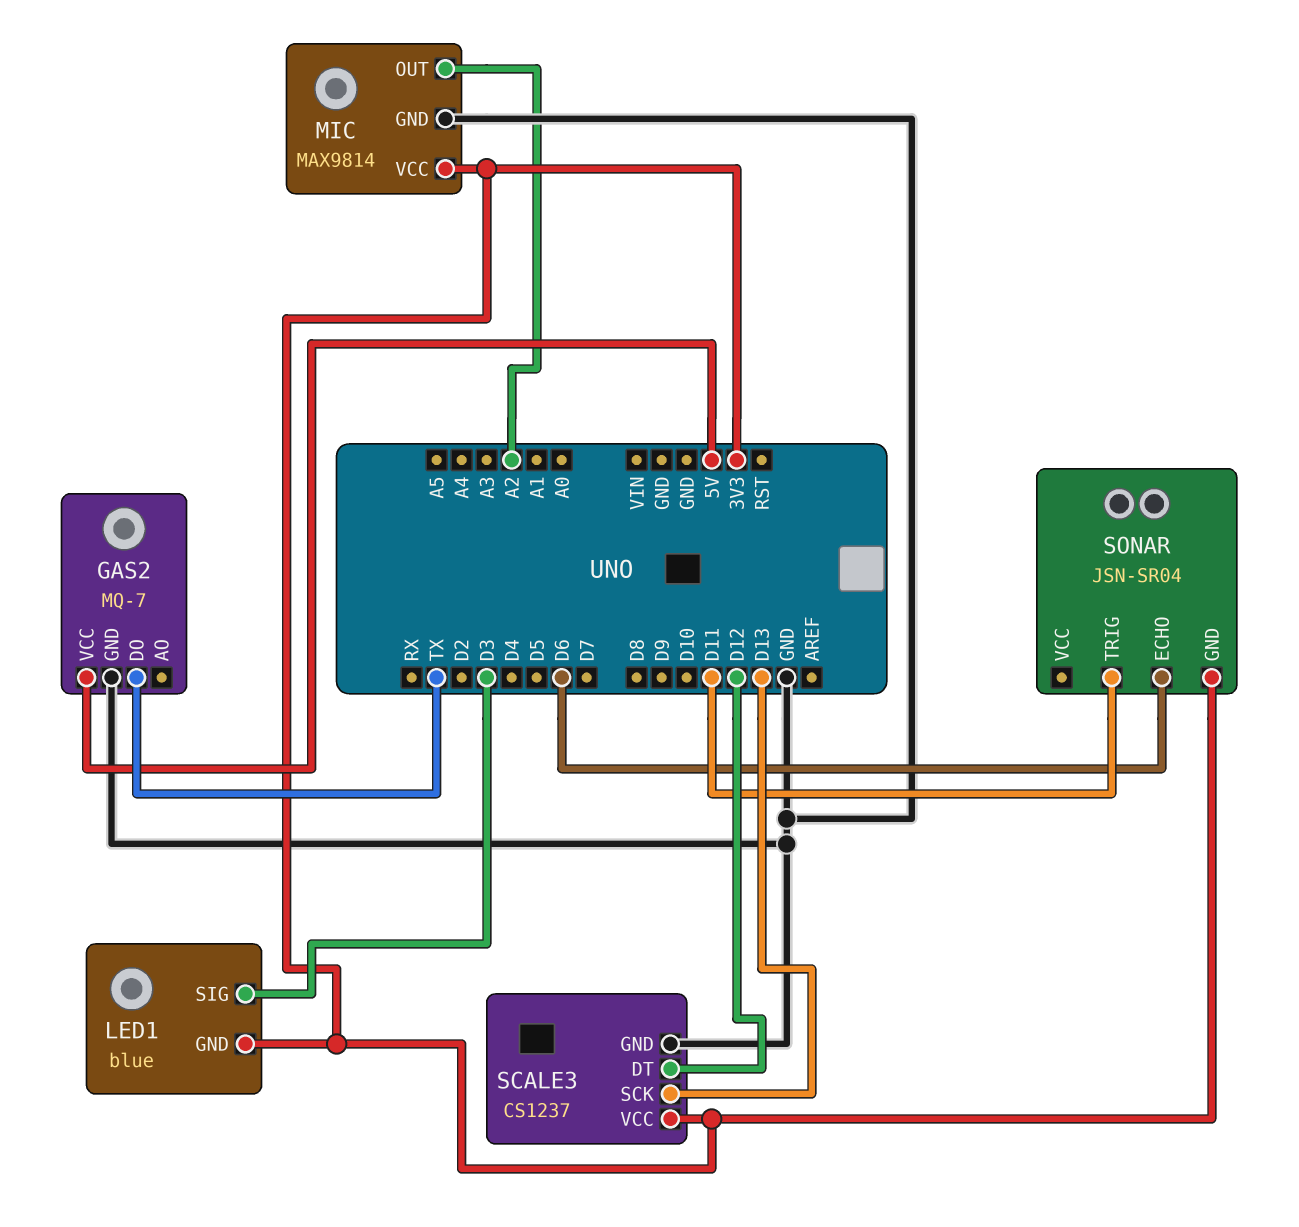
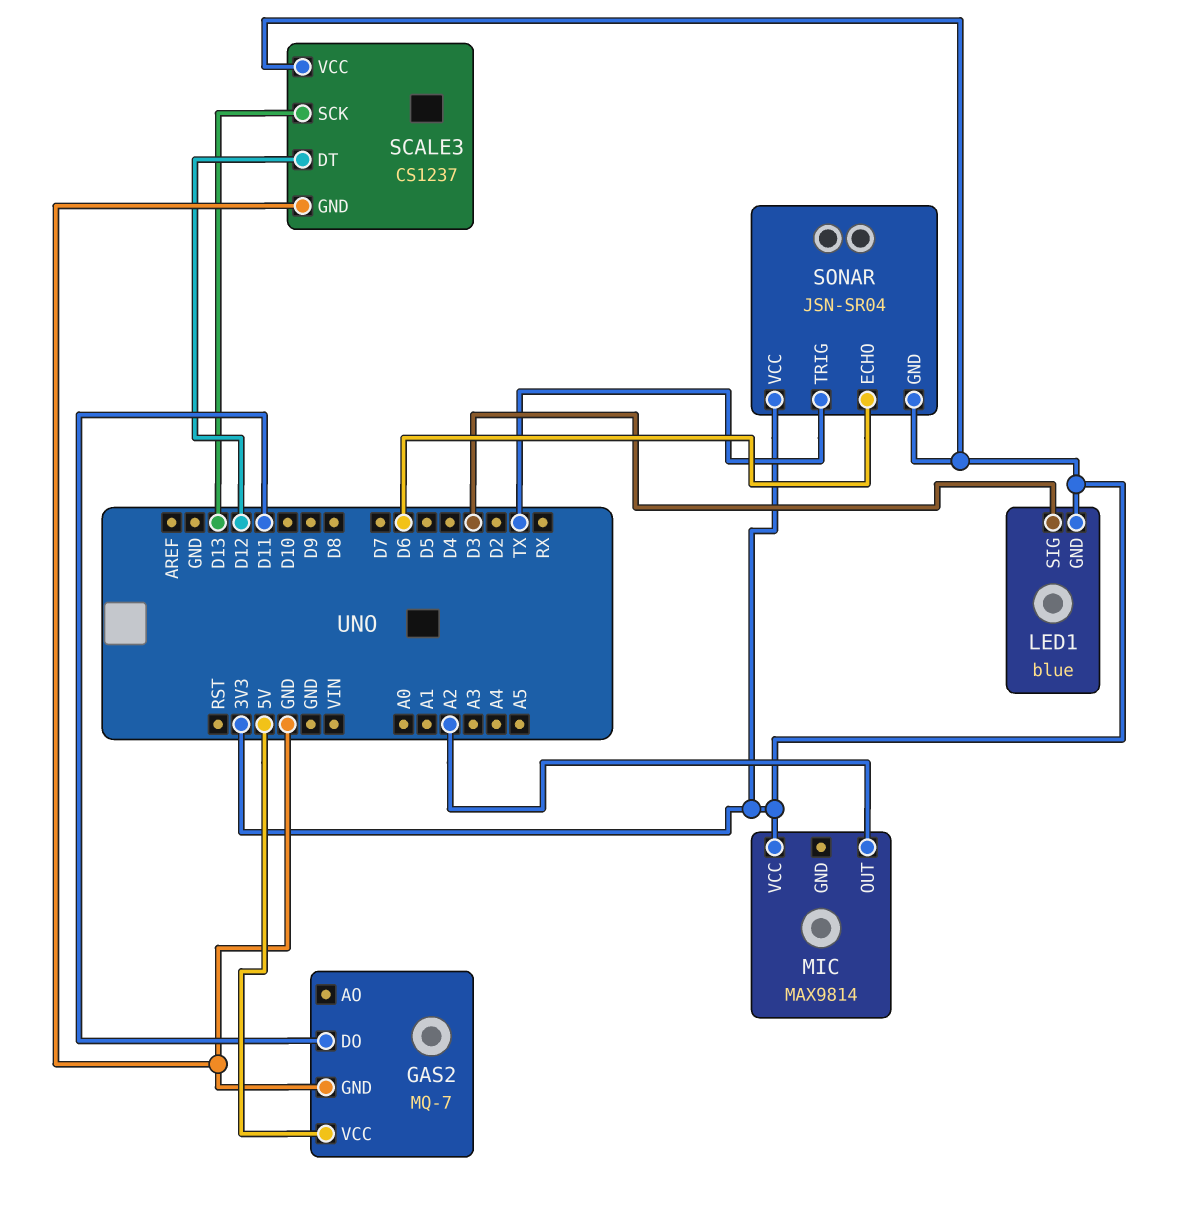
GAS2 pin DO: TX -> D11
MIC pin GND: GND -> none
SONAR pin TRIG: D11 -> TX
SONAR pin VCC: none -> 3V3

